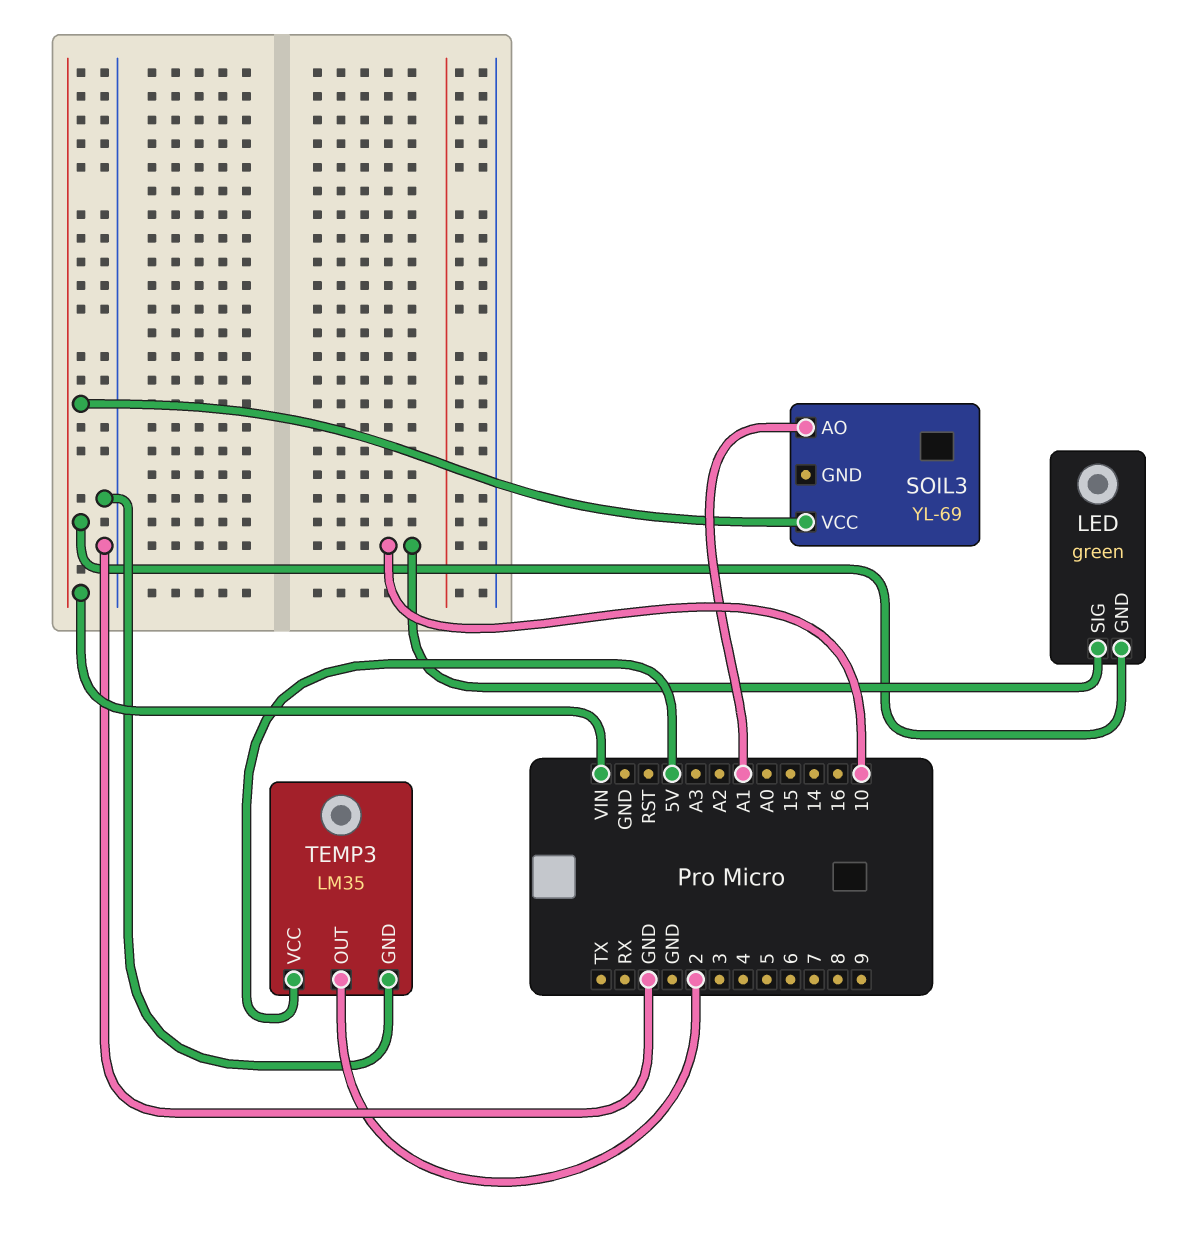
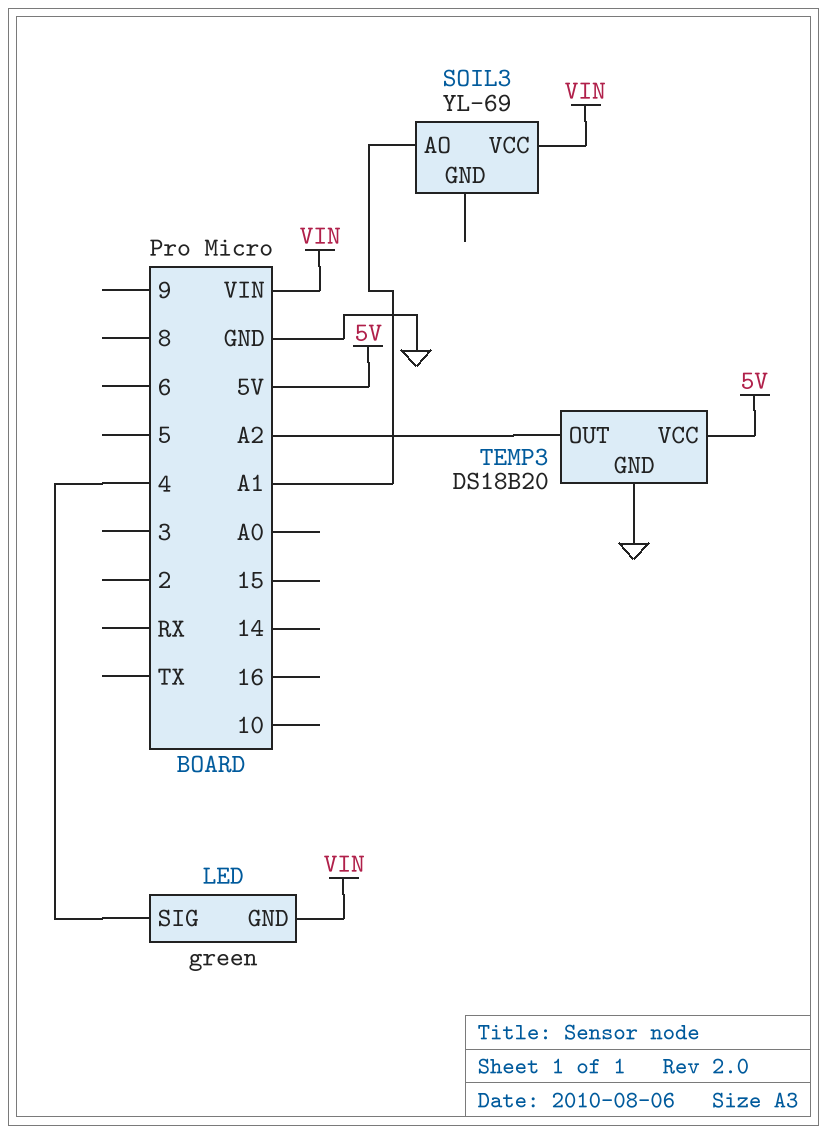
LED pin SIG: 10 -> 4
TEMP3: LM35 -> DS18B20
TEMP3 pin OUT: 2 -> A2

